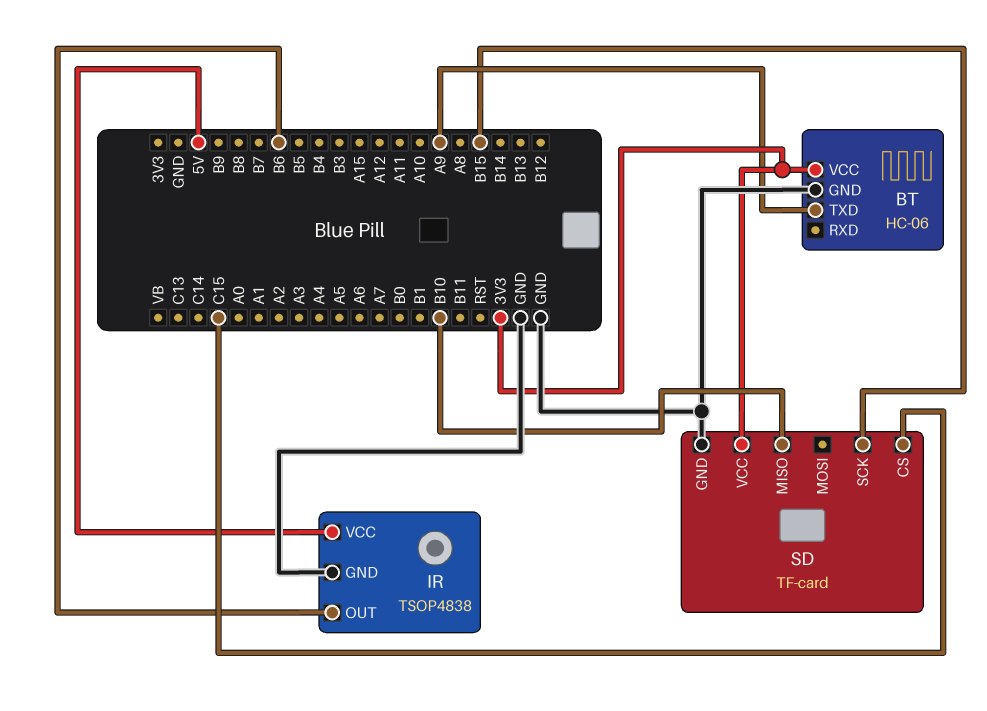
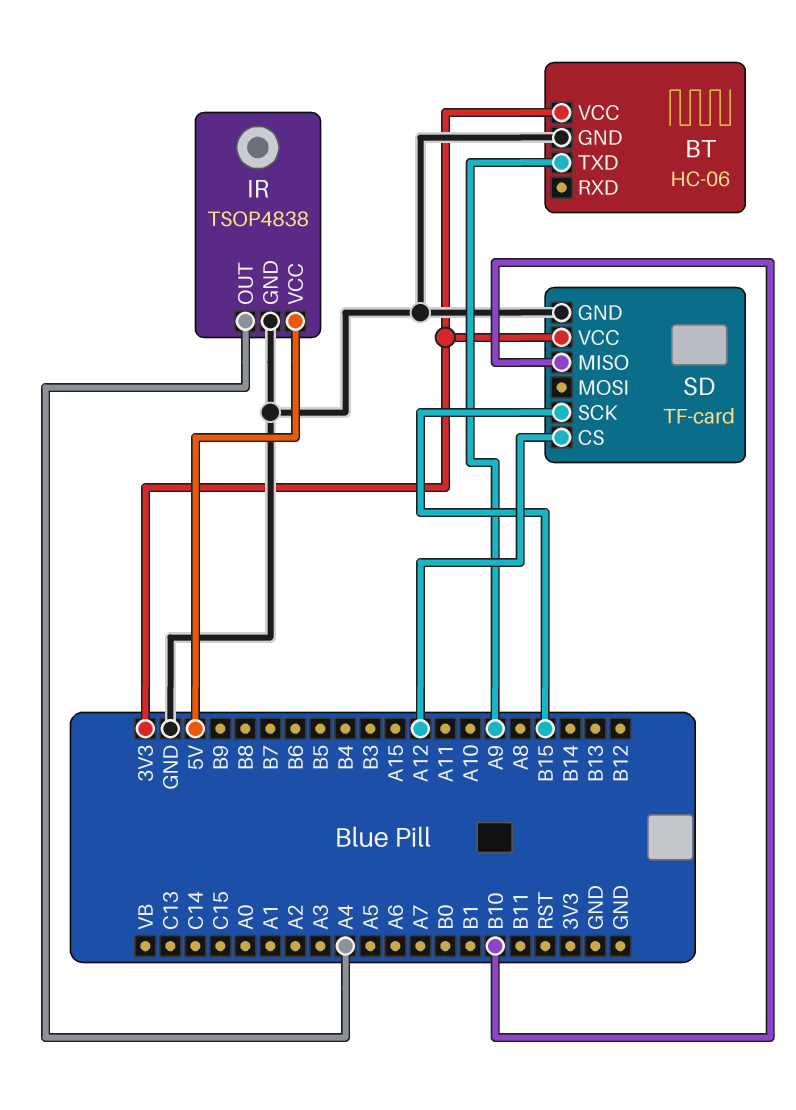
IR pin OUT: B6 -> A4
SD pin CS: C15 -> A12

